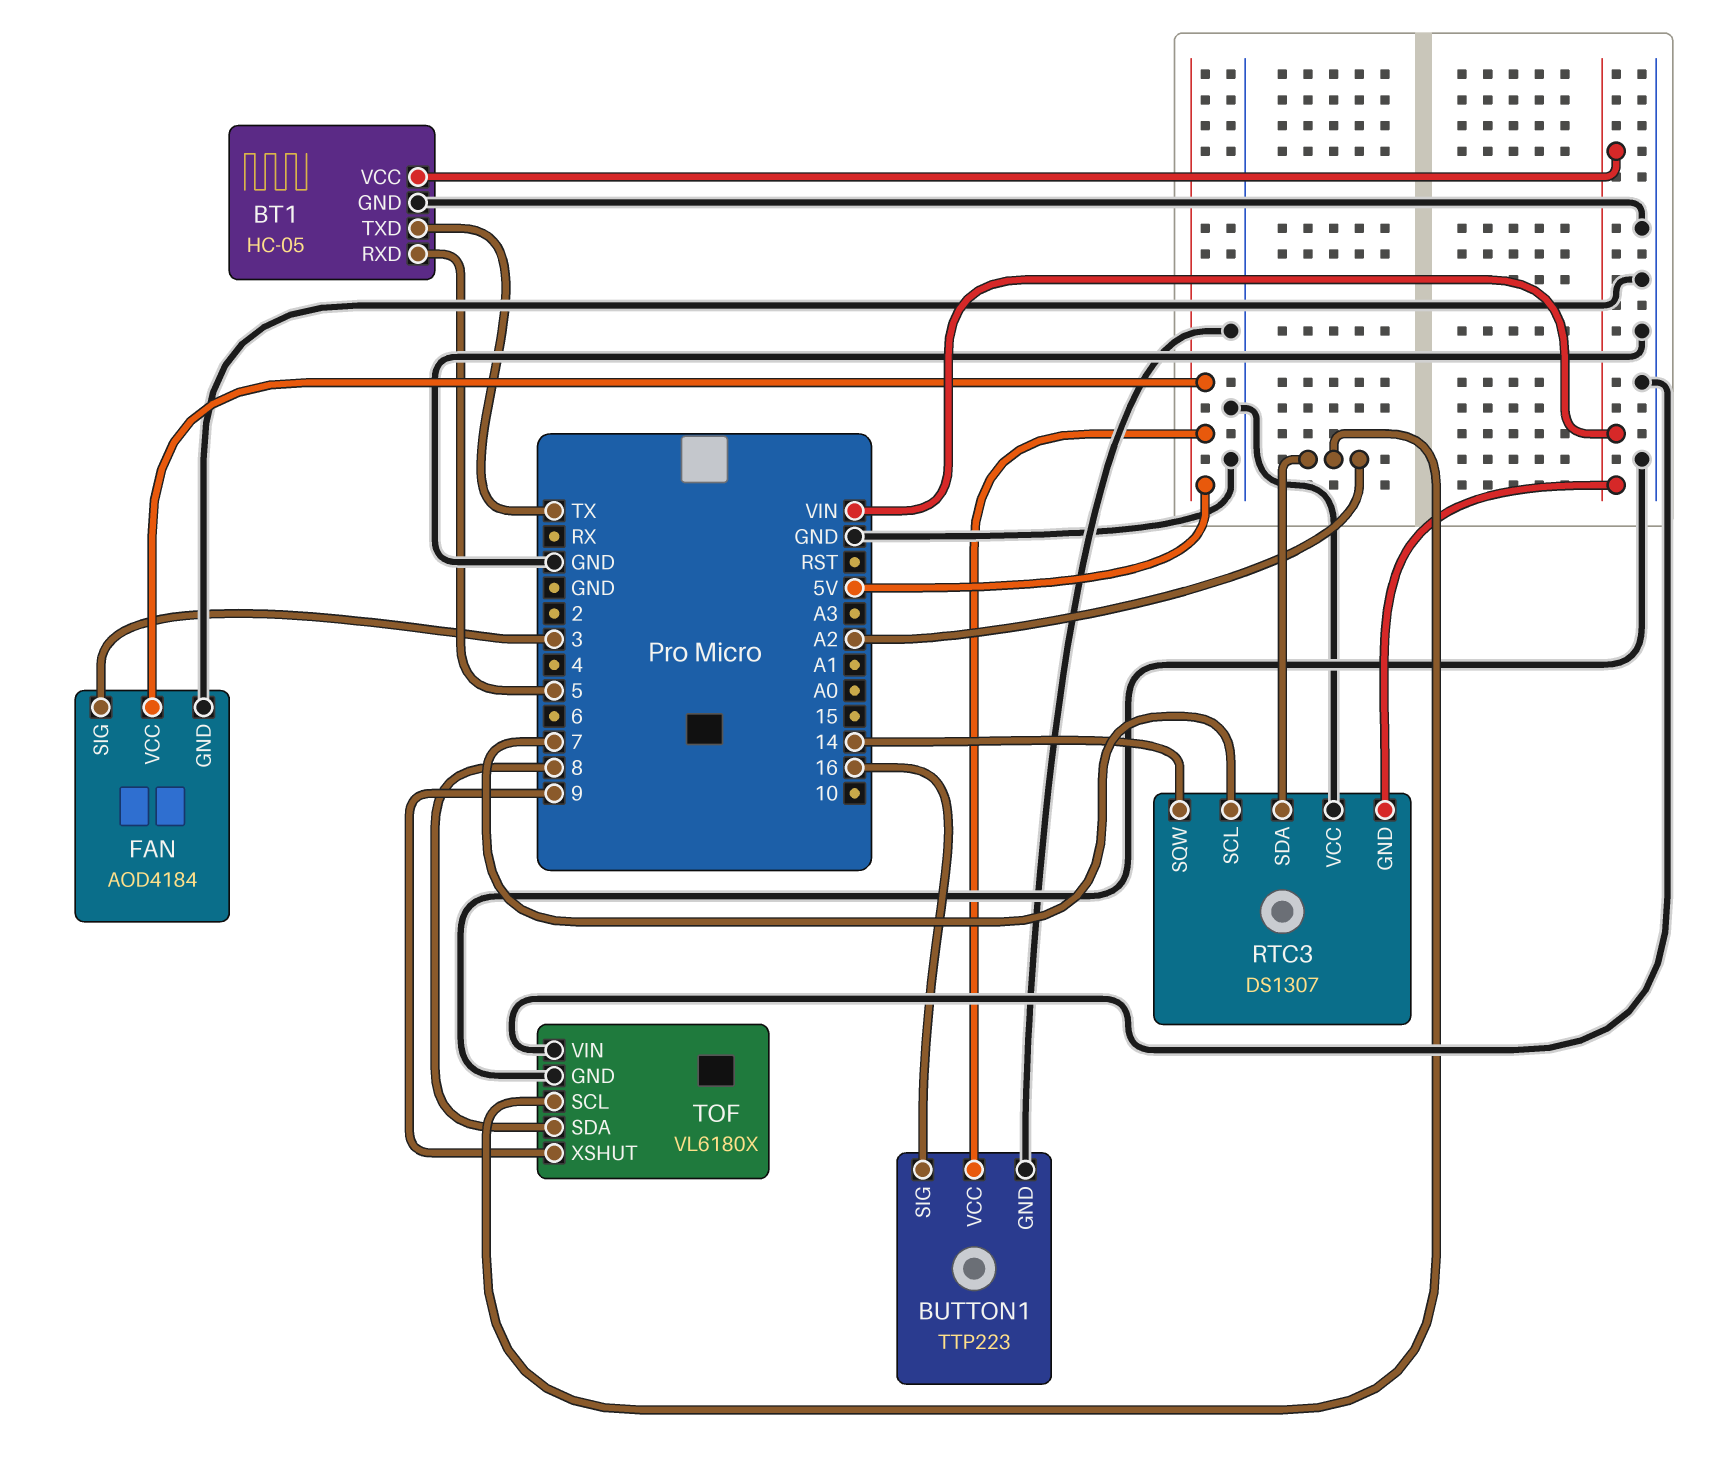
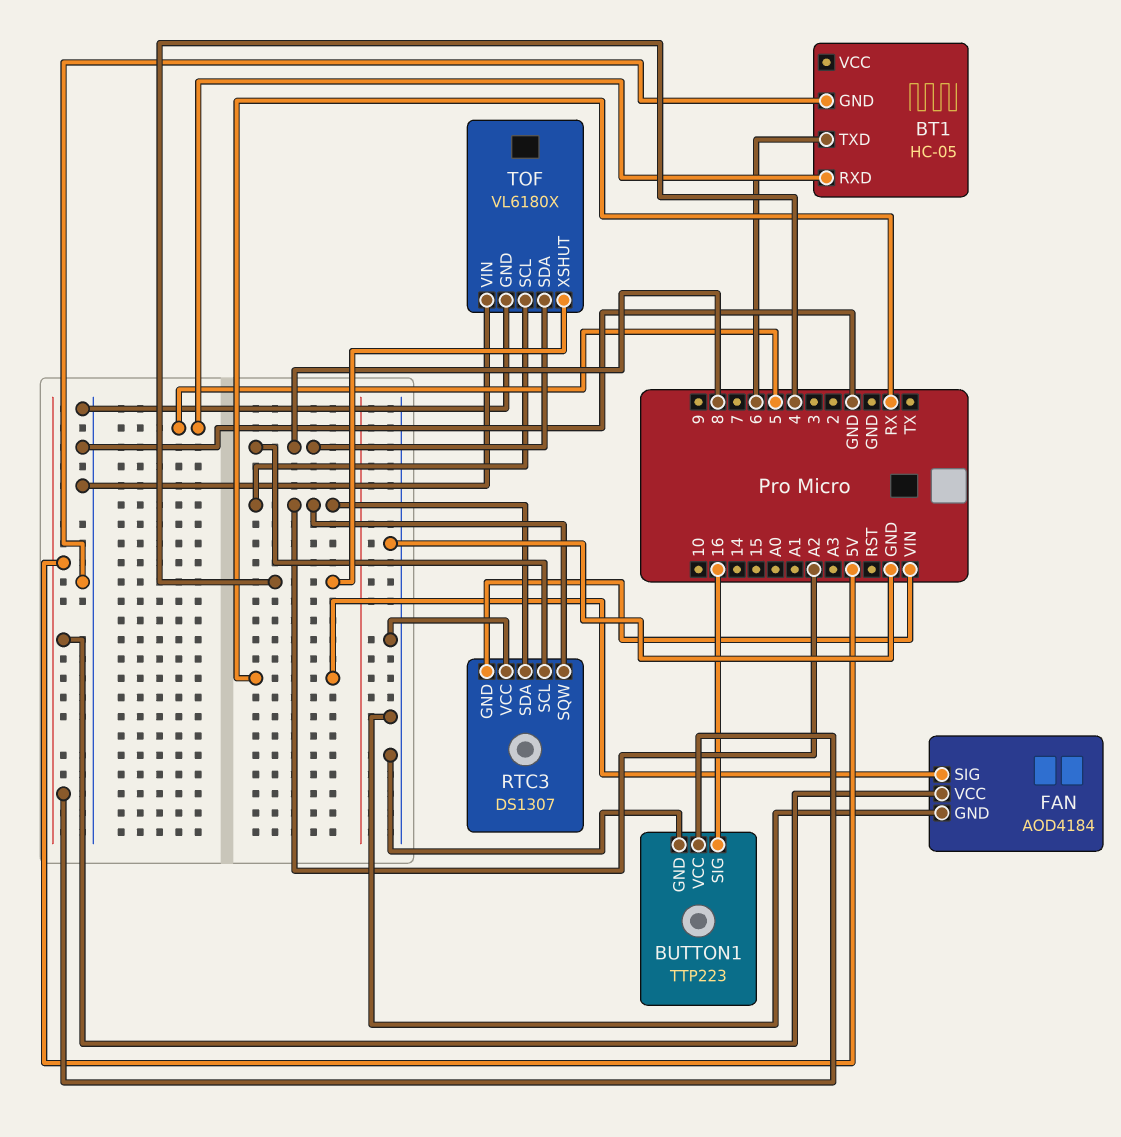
BT1 pin TXD: TX -> 6
BT1 pin VCC: VIN -> none
FAN pin SIG: 3 -> RX
RTC3 pin SCL: 7 -> 8
RTC3 pin SQW: 14 -> A2
TOF pin XSHUT: 9 -> 4

